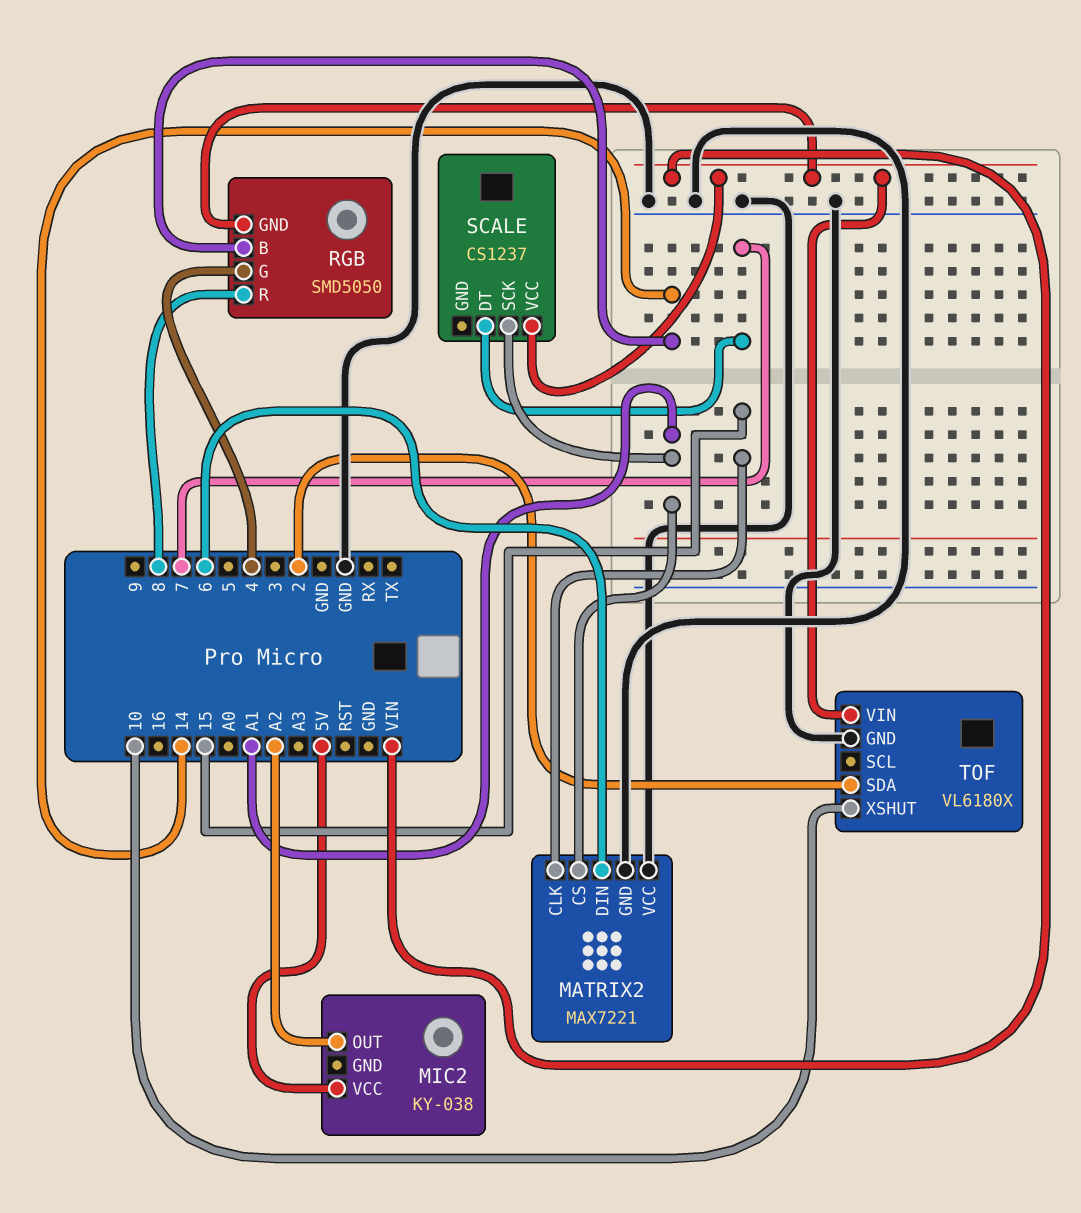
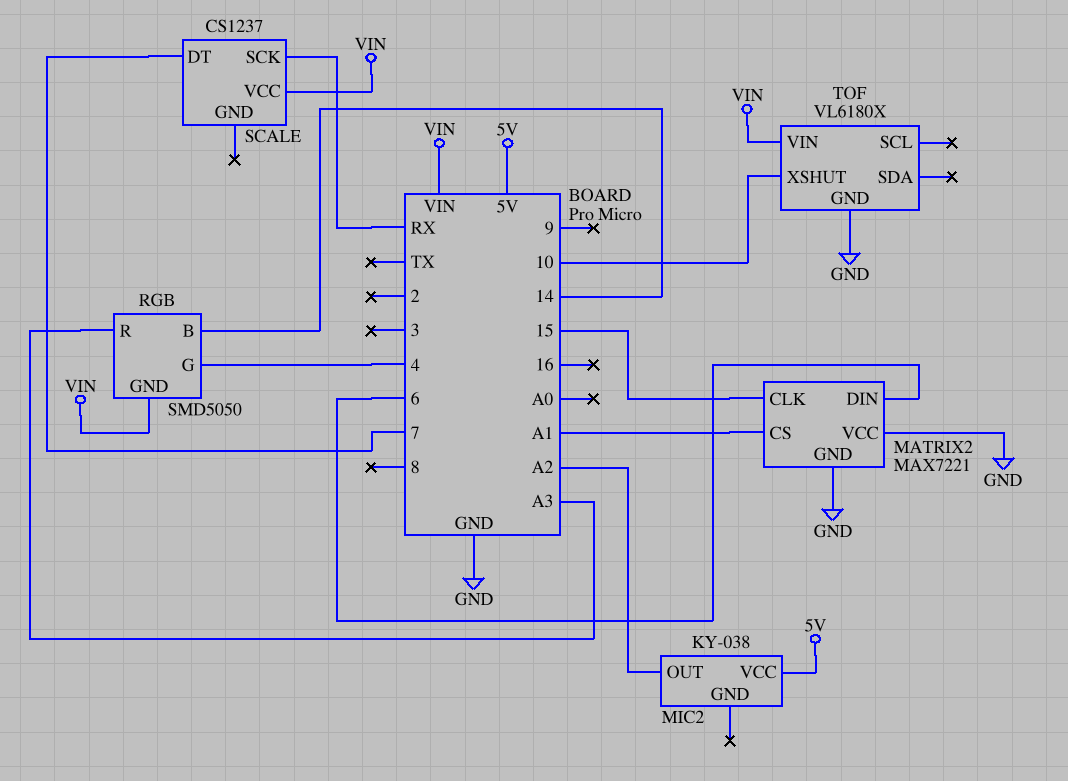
RGB pin R: 8 -> A3
SCALE pin SCK: A1 -> RX
TOF pin SDA: 2 -> none

